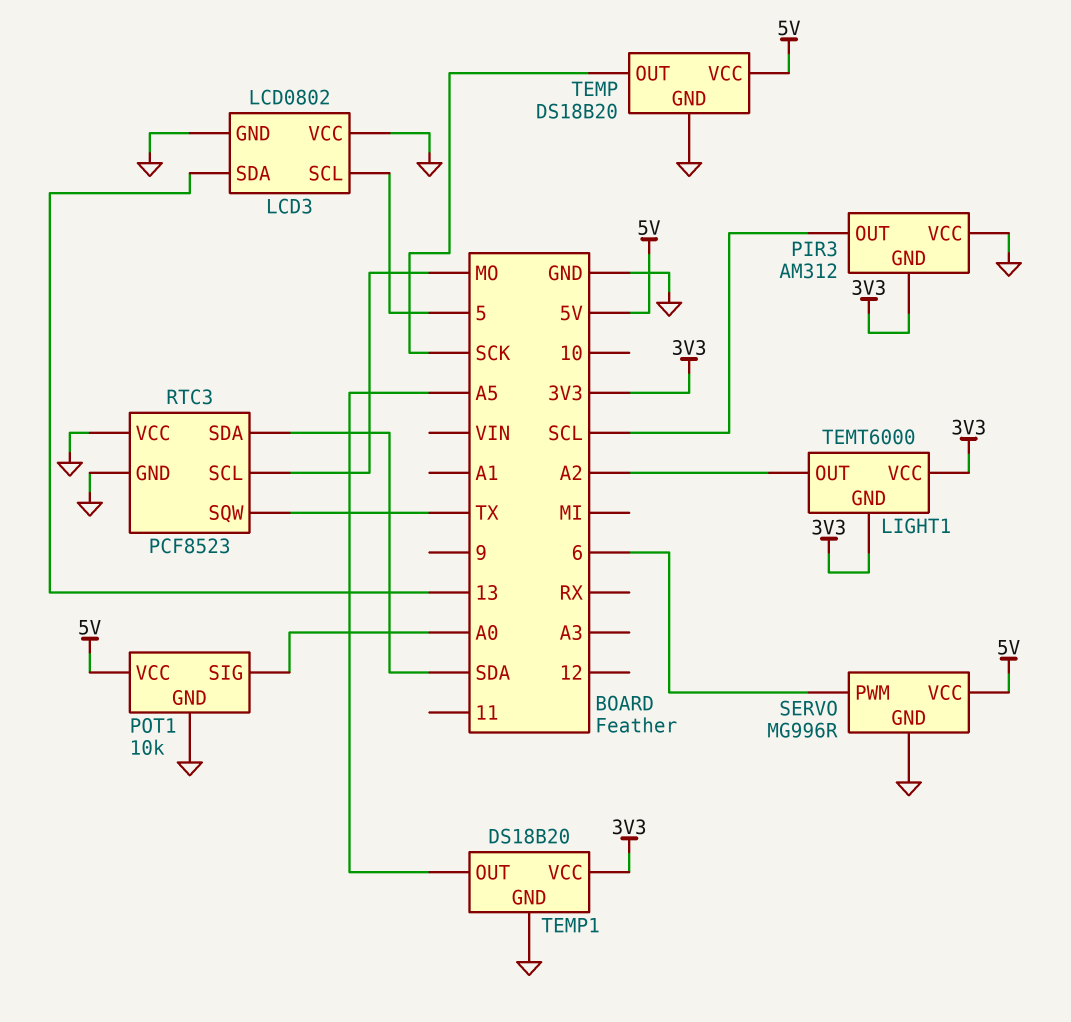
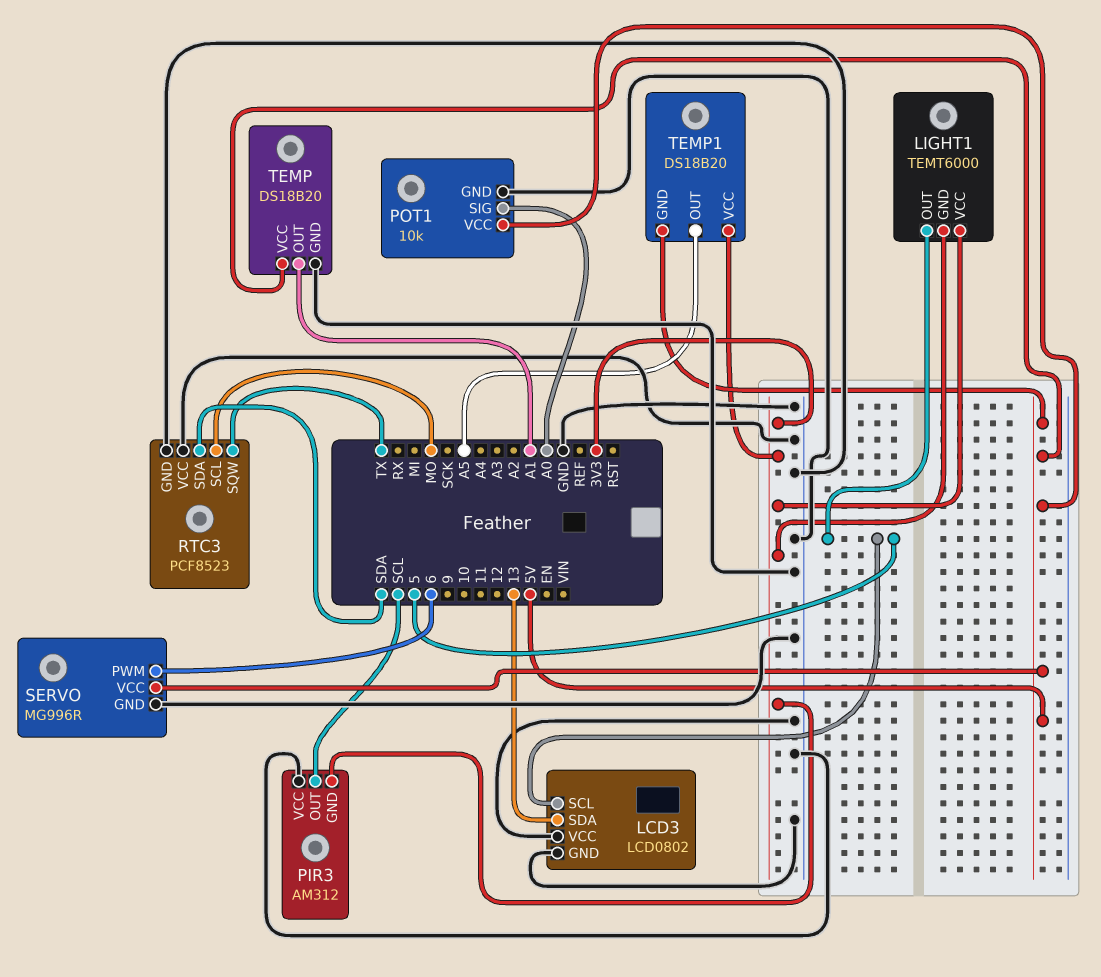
LIGHT1 pin OUT: A2 -> 5
TEMP pin OUT: SCK -> A1
TEMP1 pin GND: GND -> 5V

